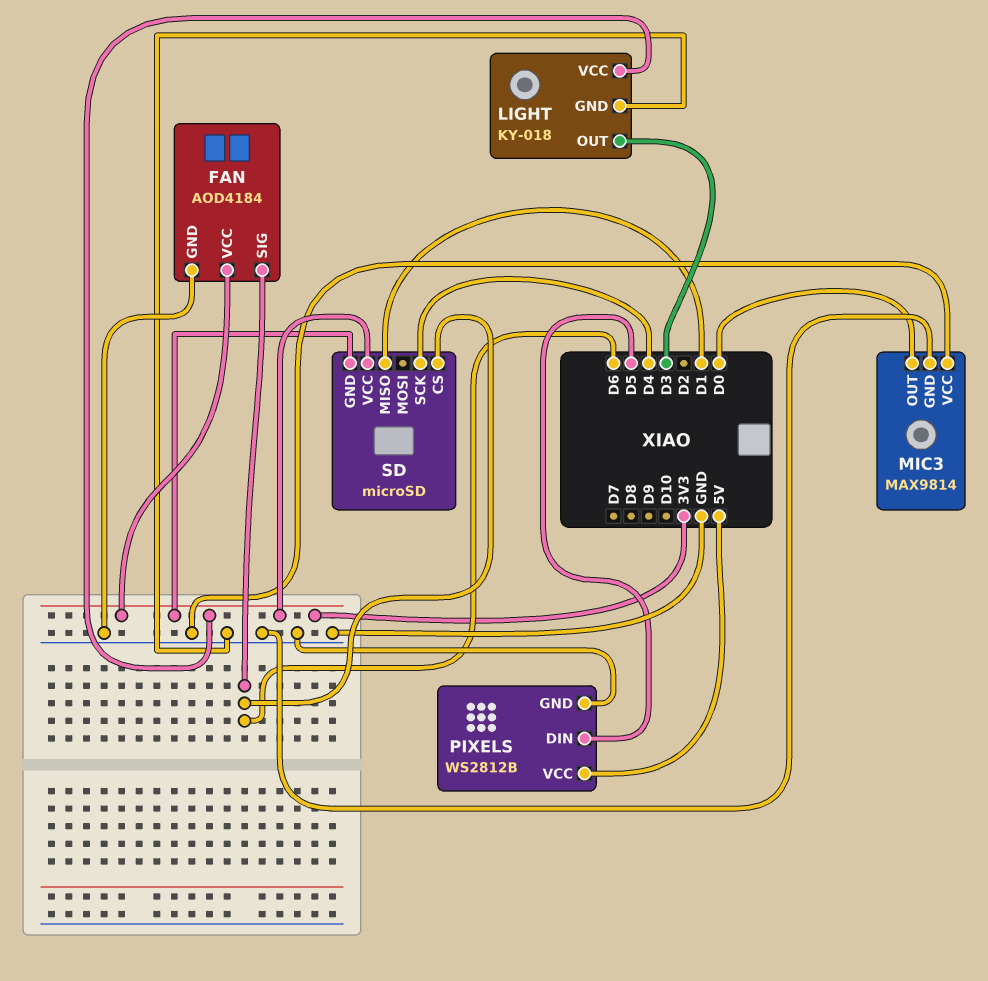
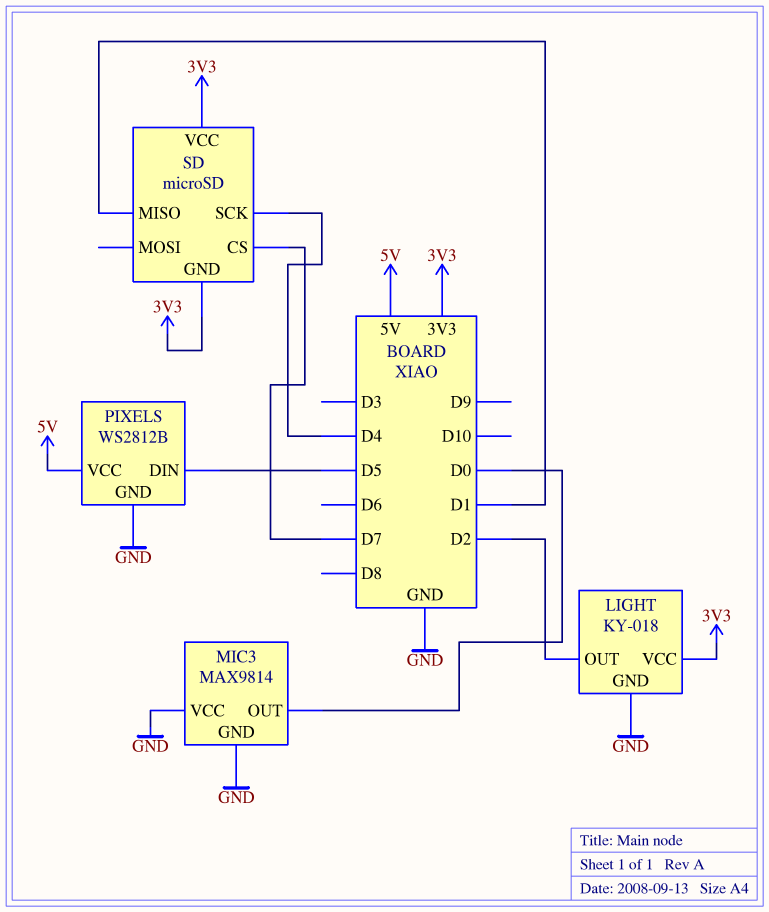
FAN: AOD4184 -> none
FAN pin GND: GND -> none
FAN pin SIG: D6 -> none
FAN pin VCC: 3V3 -> none
LIGHT pin OUT: D3 -> D2
SD pin CS: D6 -> D7

